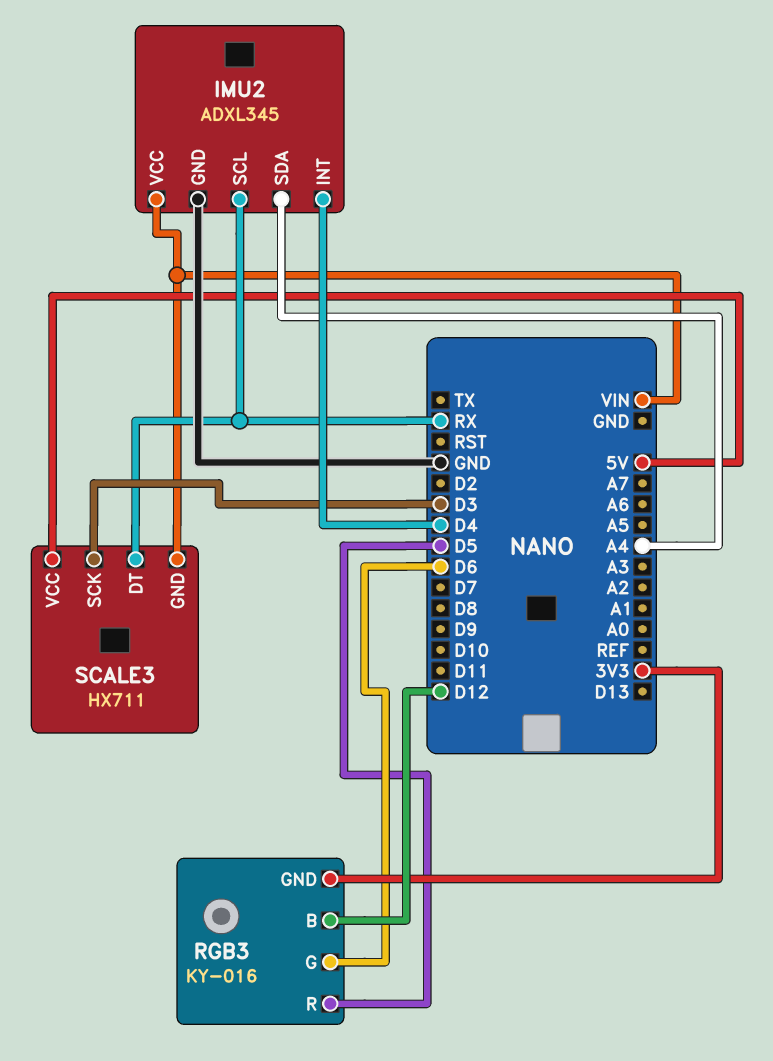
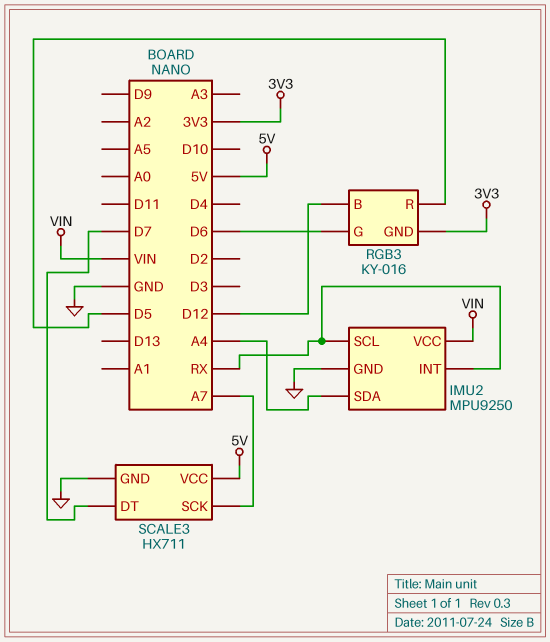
IMU2: ADXL345 -> MPU9250
IMU2 pin INT: D4 -> RX
SCALE3 pin DT: RX -> D7
SCALE3 pin GND: VIN -> GND
SCALE3 pin SCK: D3 -> A7

